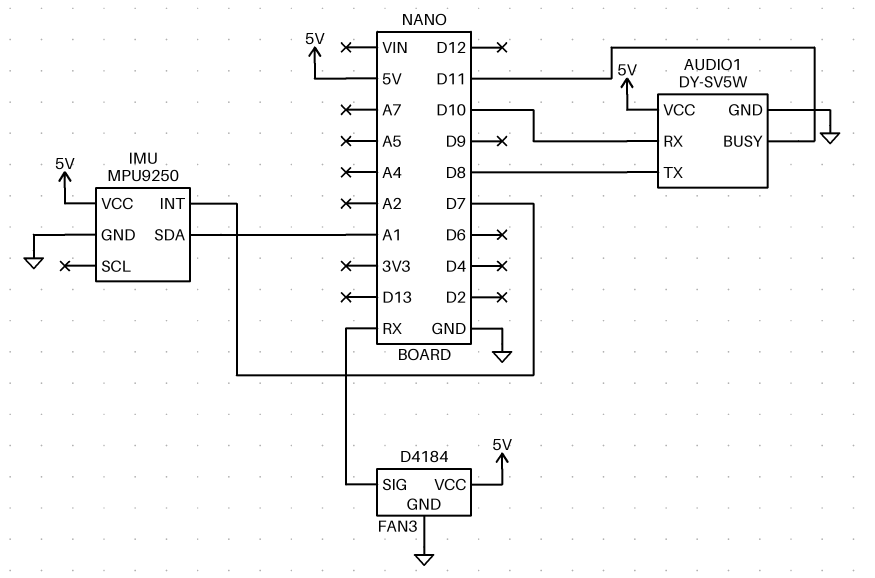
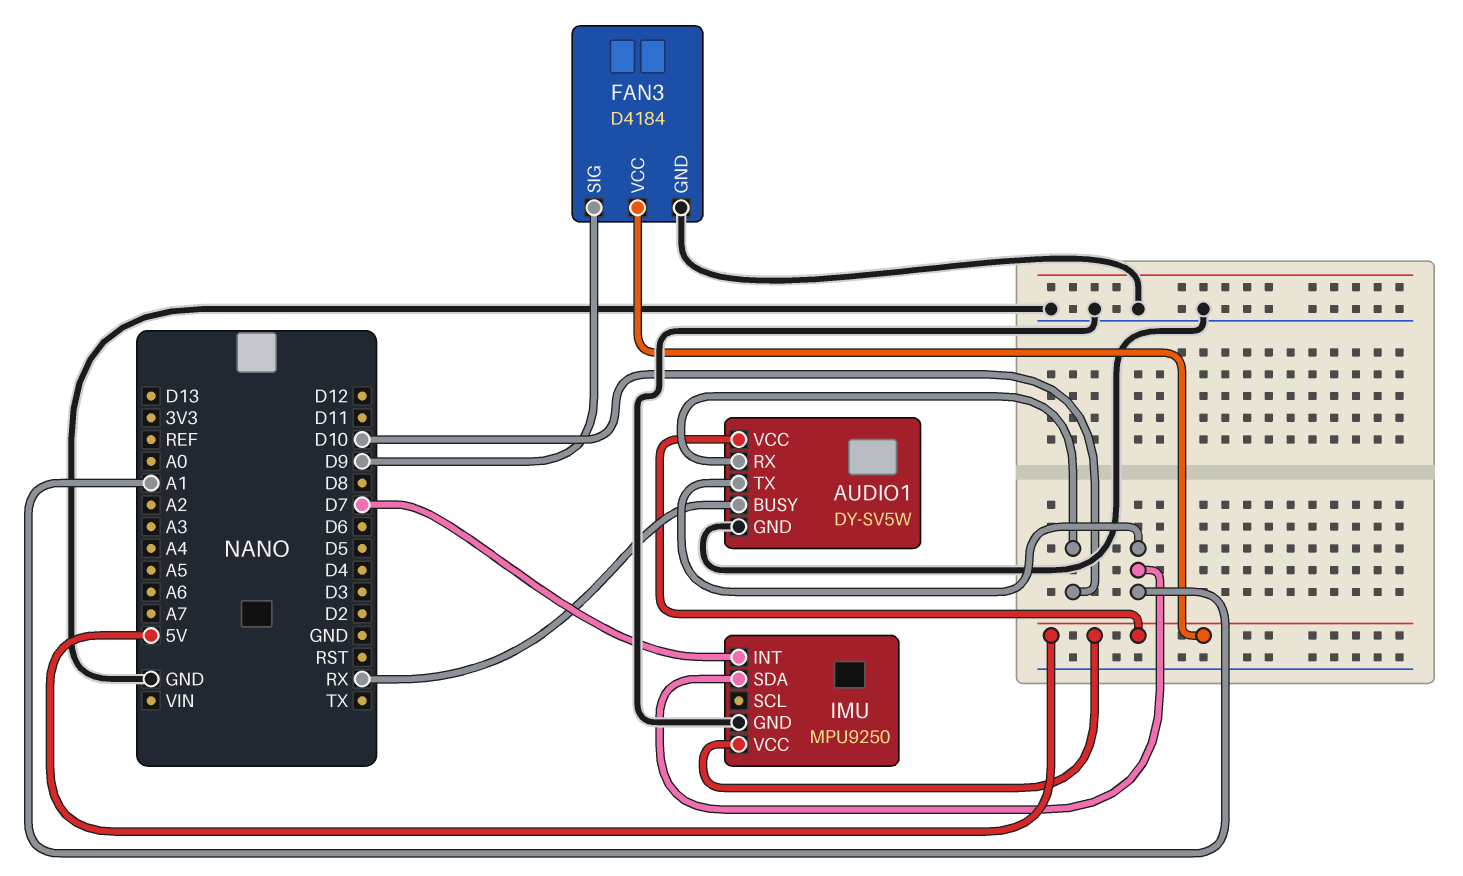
AUDIO1 pin BUSY: D11 -> RX
AUDIO1 pin TX: D8 -> A1
FAN3 pin SIG: RX -> D9

